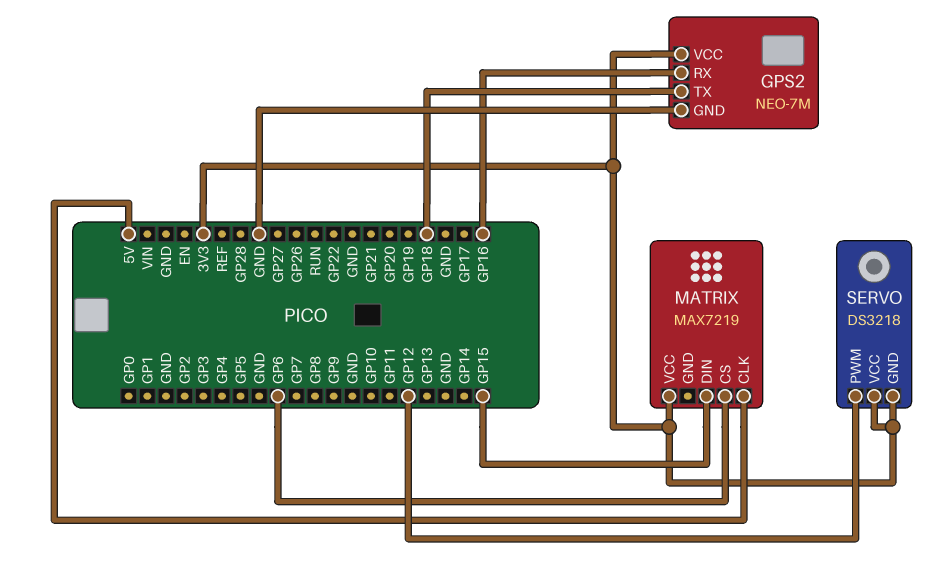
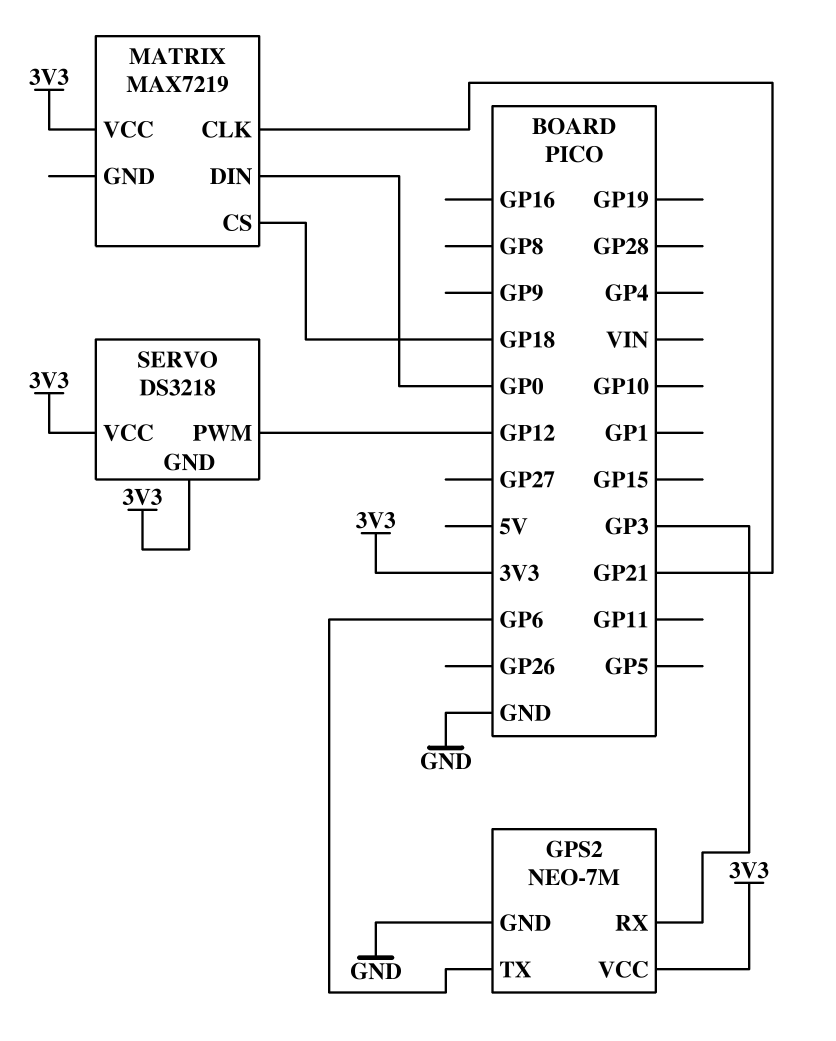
GPS2 pin RX: GP16 -> GP3
GPS2 pin TX: GP18 -> GP6
MATRIX pin CLK: 5V -> GP21
MATRIX pin CS: GP6 -> GP18
MATRIX pin DIN: GP15 -> GP0

